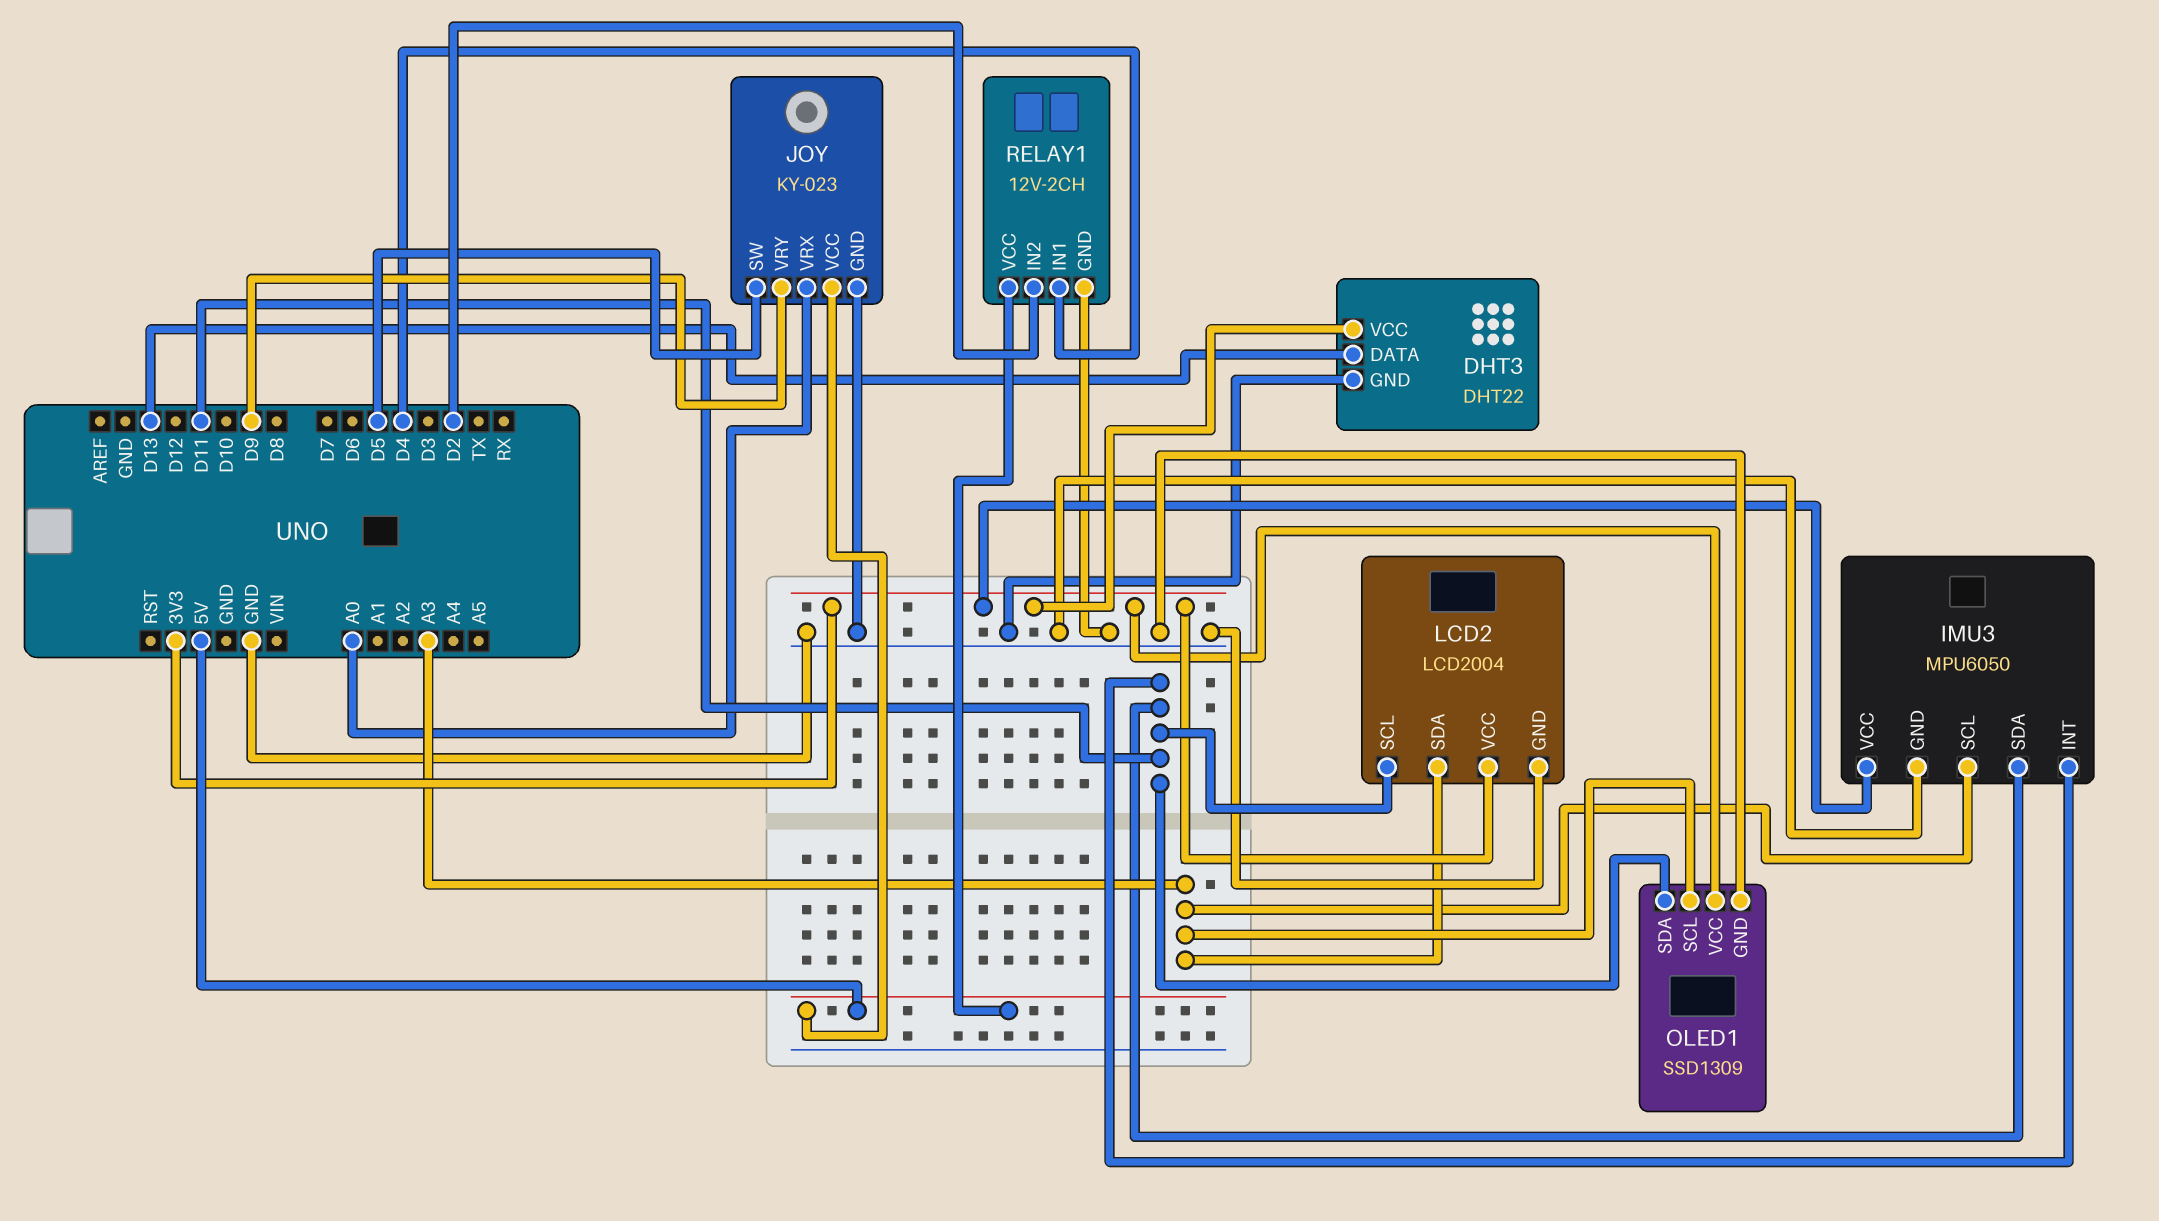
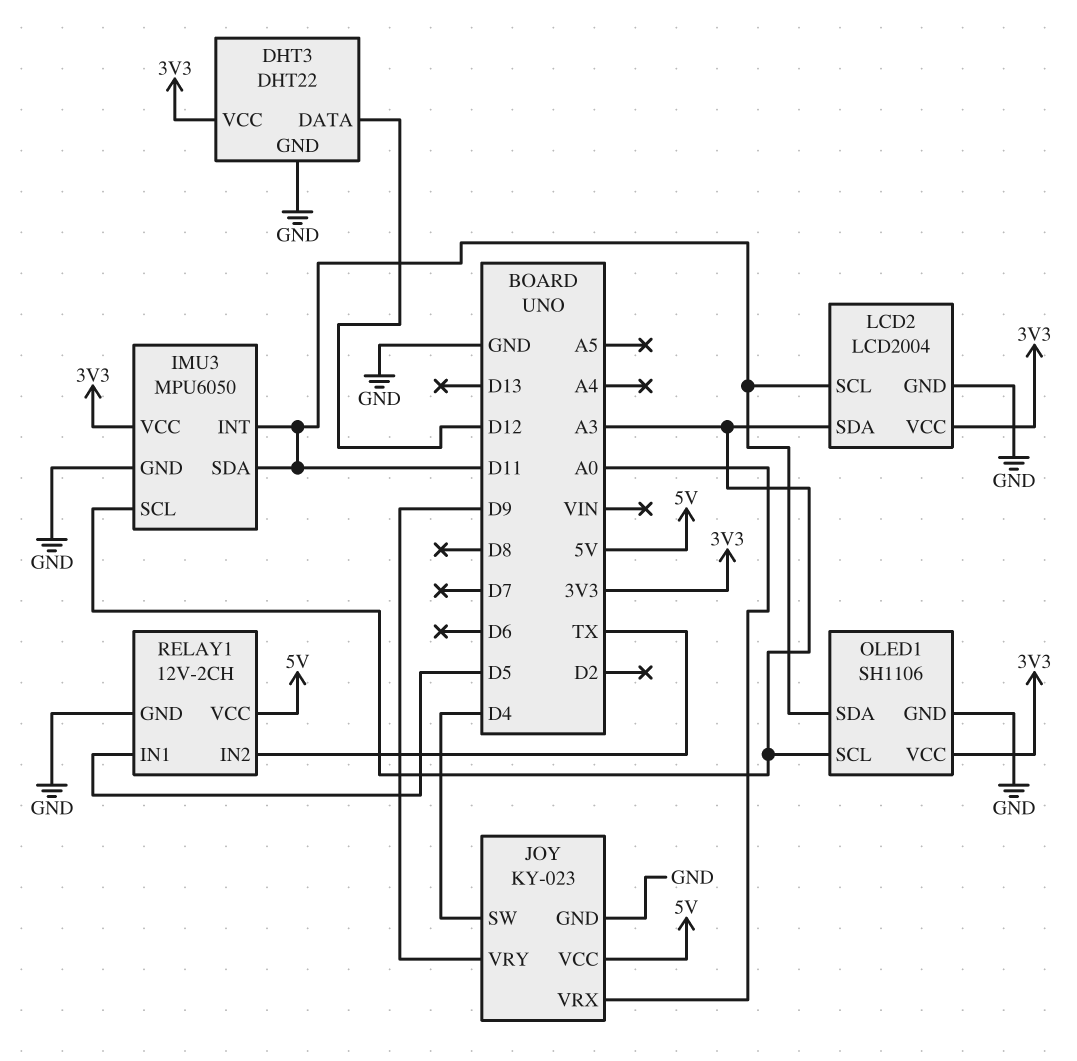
DHT3 pin DATA: D13 -> D12
JOY pin SW: D5 -> D4
OLED1: SSD1309 -> SH1106
RELAY1 pin IN1: D4 -> D5
RELAY1 pin IN2: D2 -> TX

